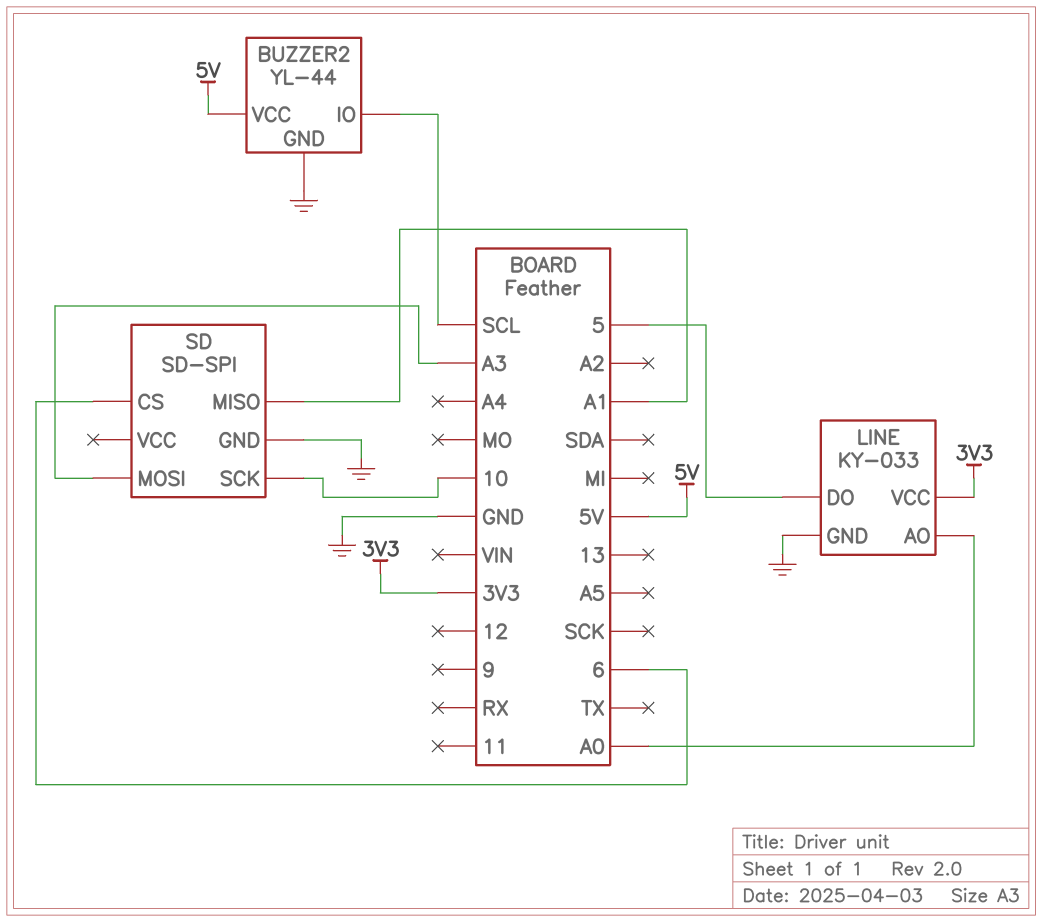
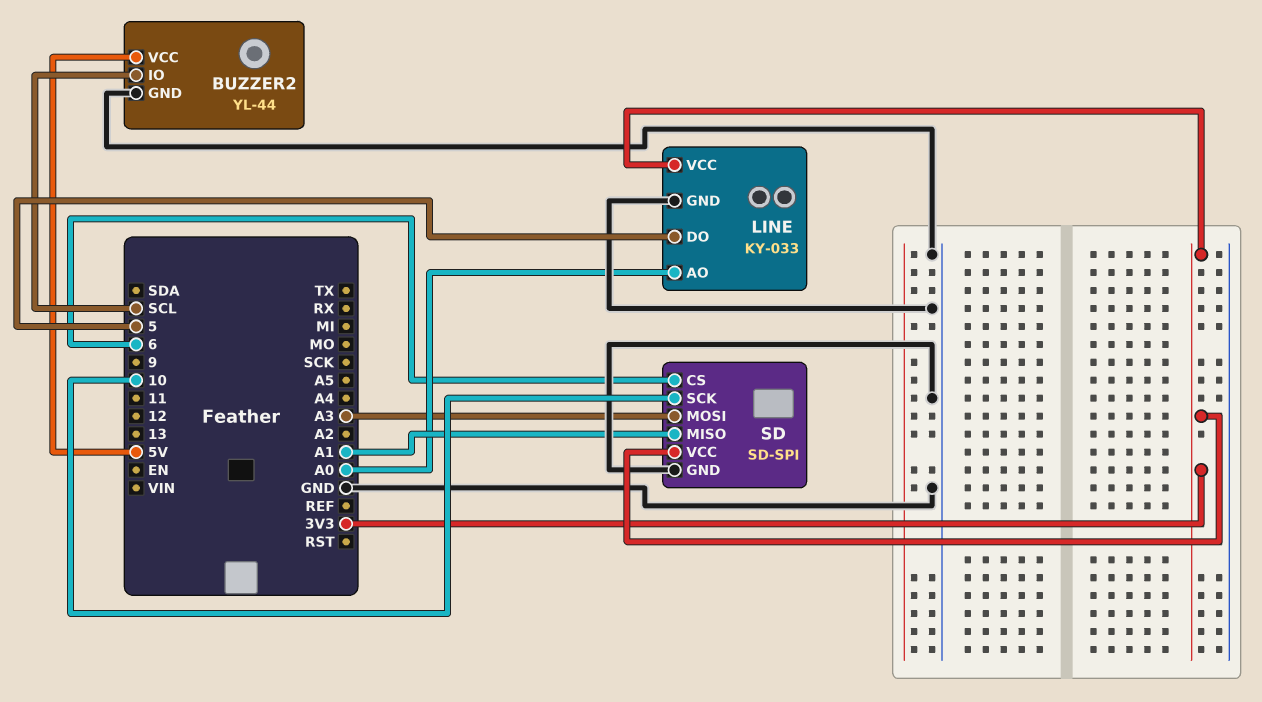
SD pin VCC: none -> 3V3

